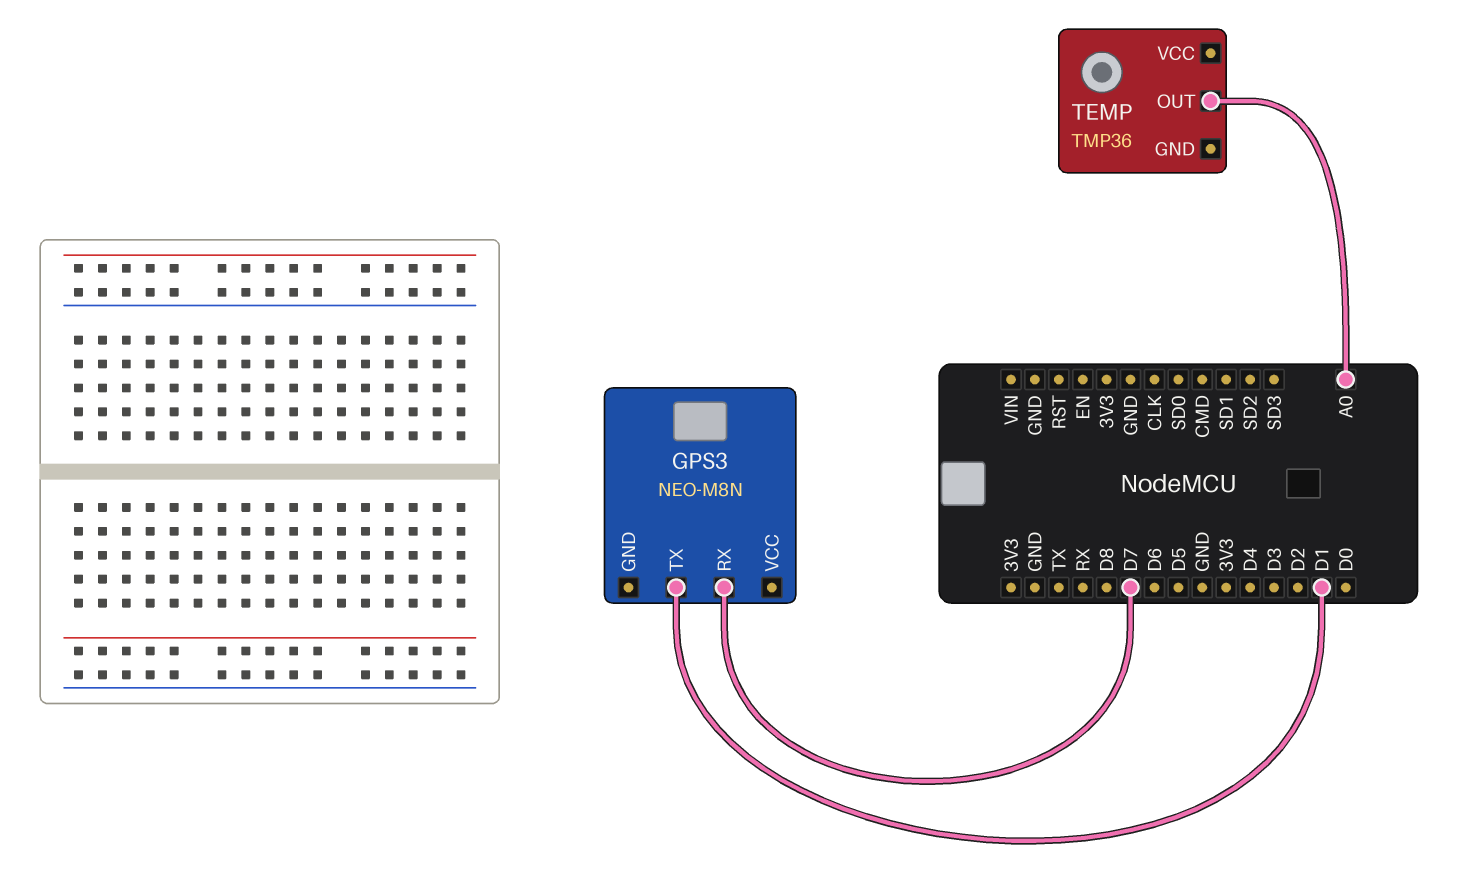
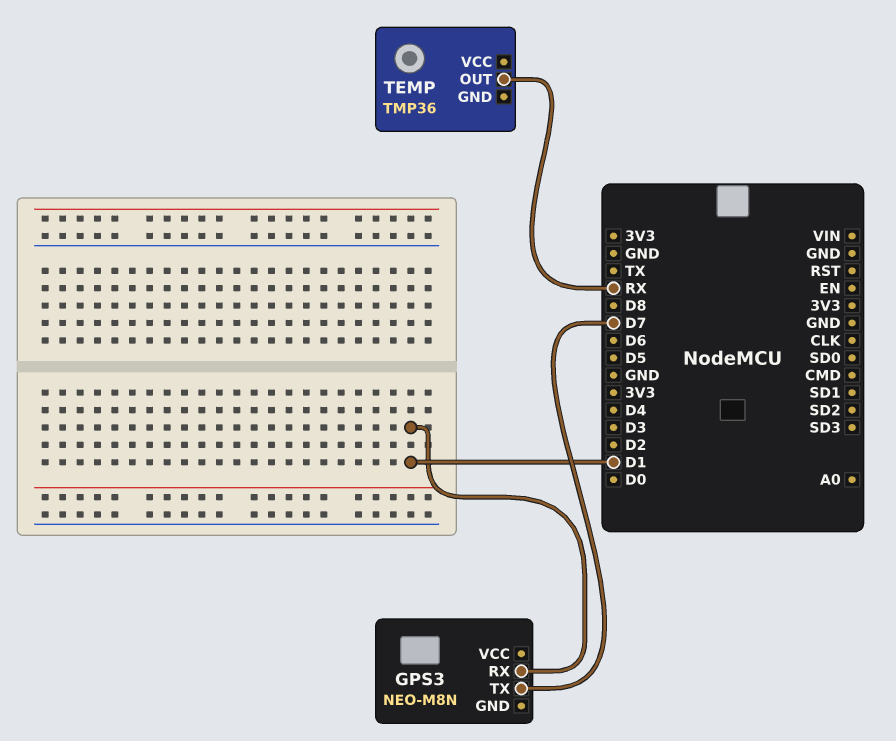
GPS3 pin RX: D7 -> D1
GPS3 pin TX: D1 -> D7
TEMP pin OUT: A0 -> RX

